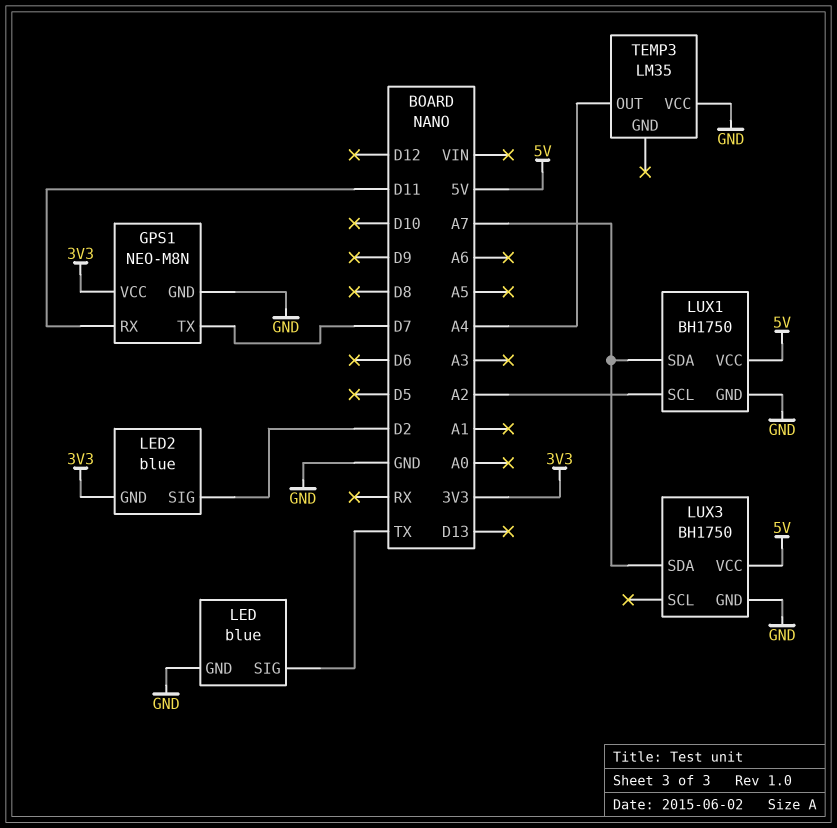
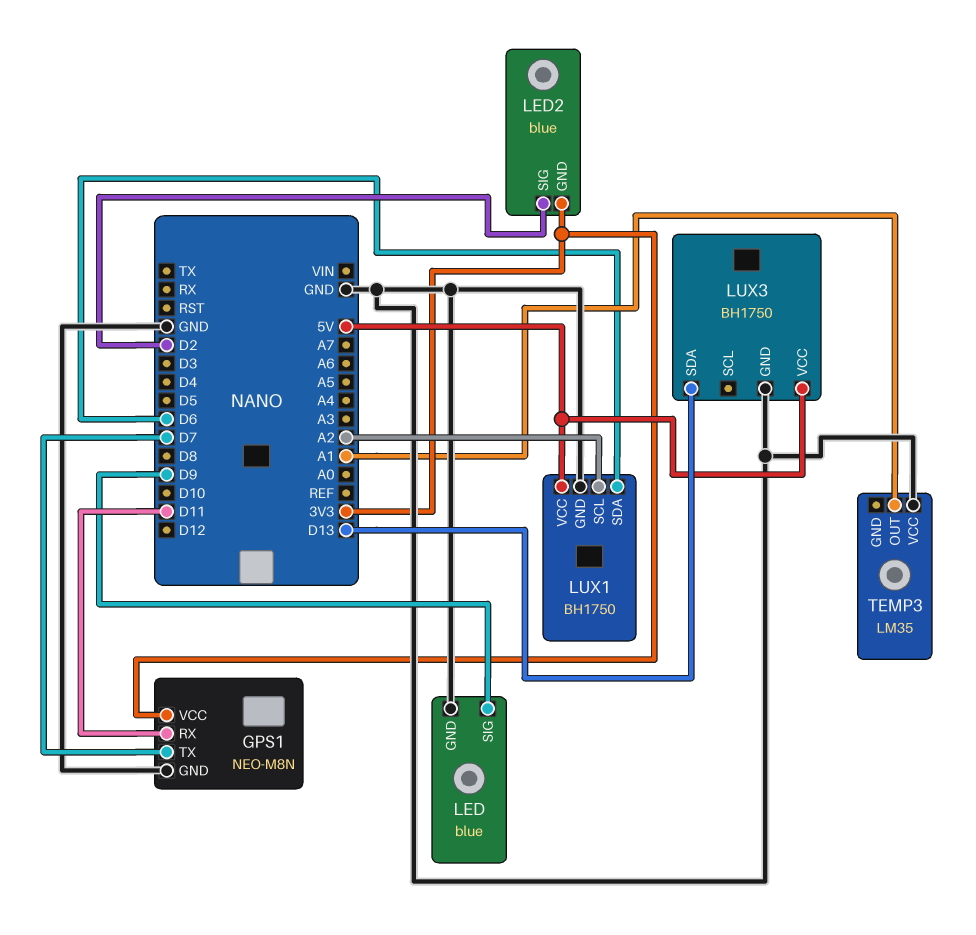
LED pin SIG: TX -> D9
LUX1 pin SDA: A7 -> D6
LUX3 pin SDA: A7 -> D13
TEMP3 pin OUT: A4 -> A1

